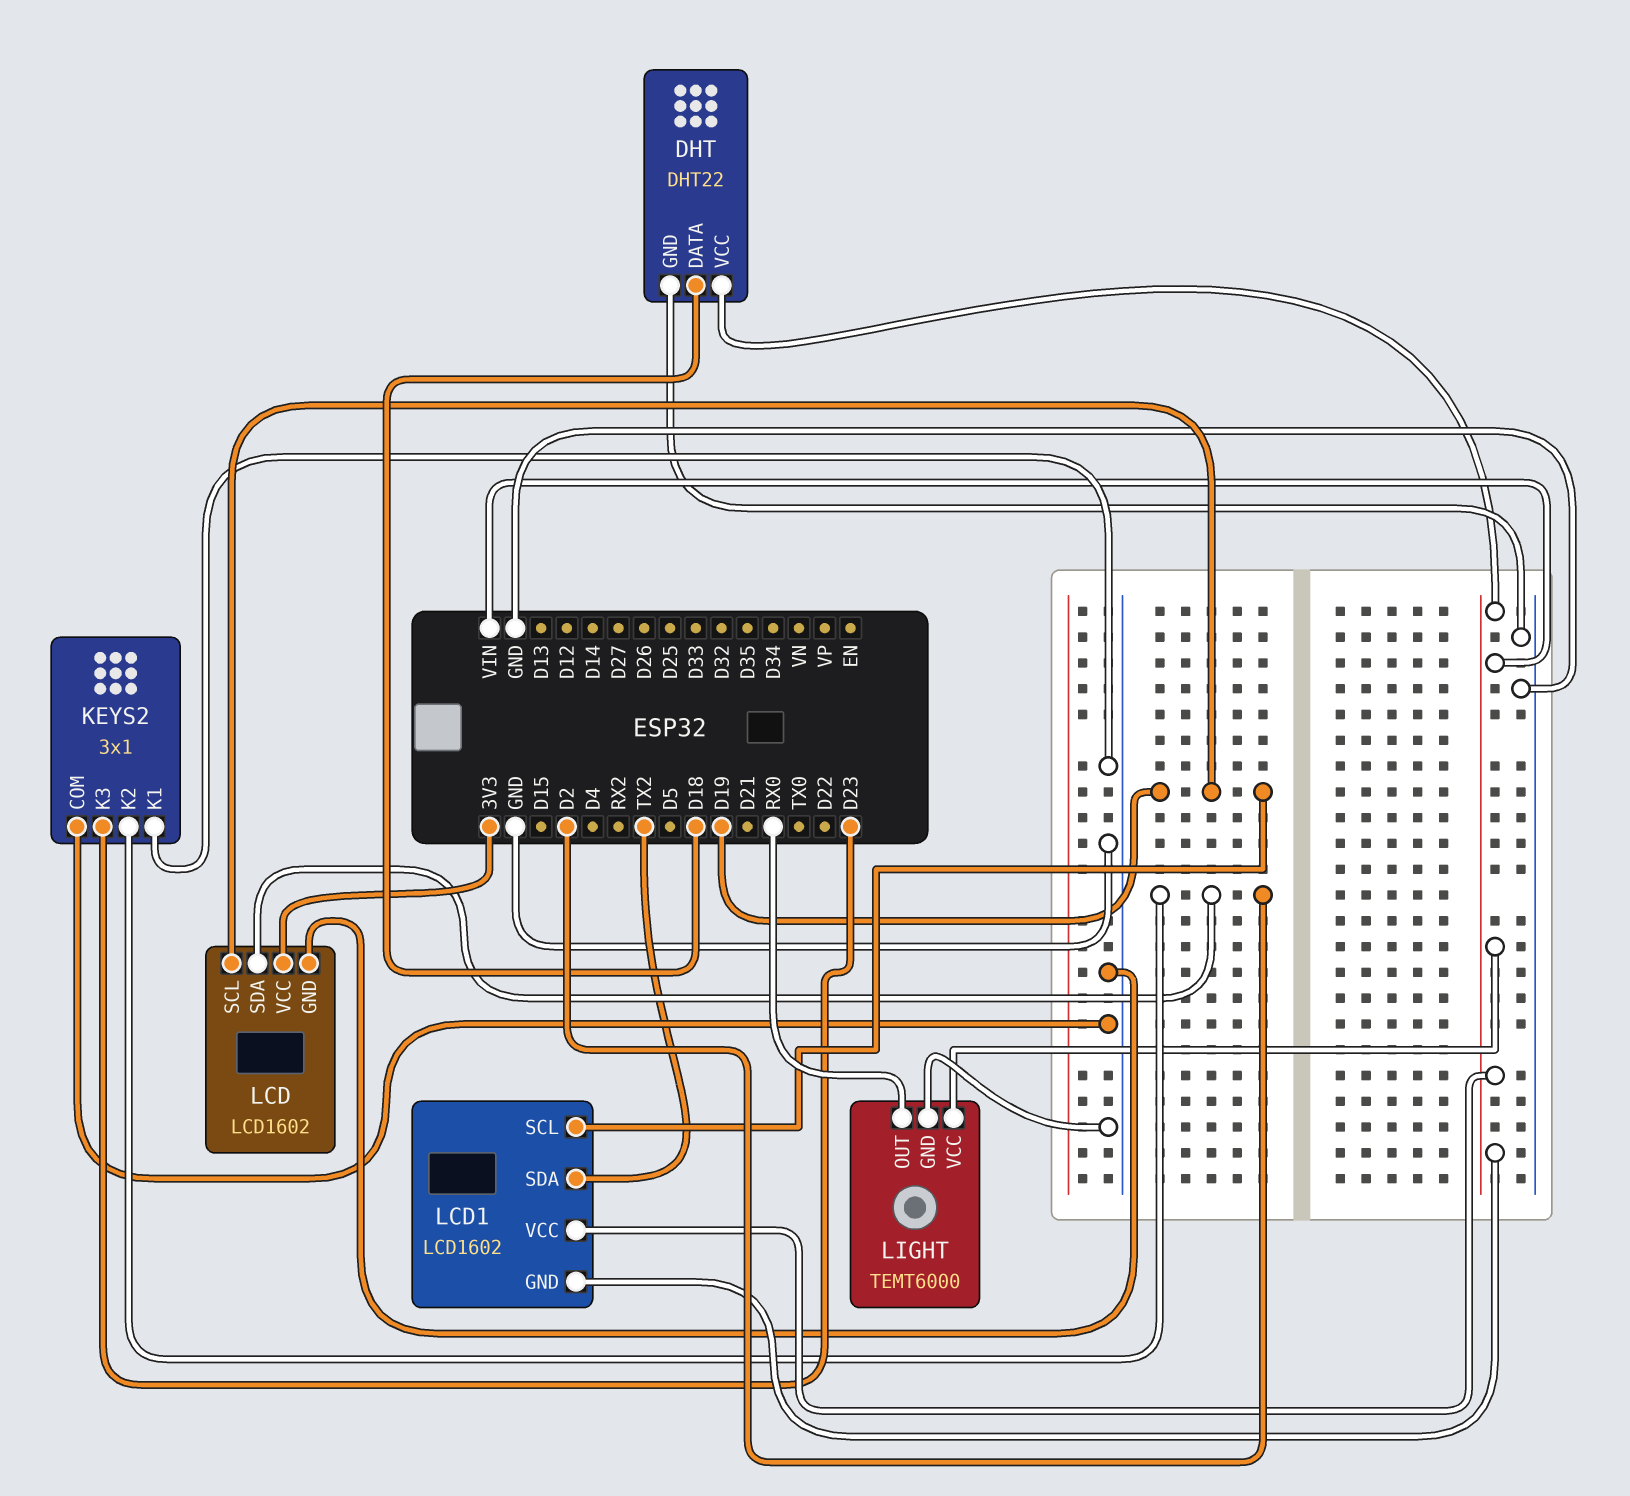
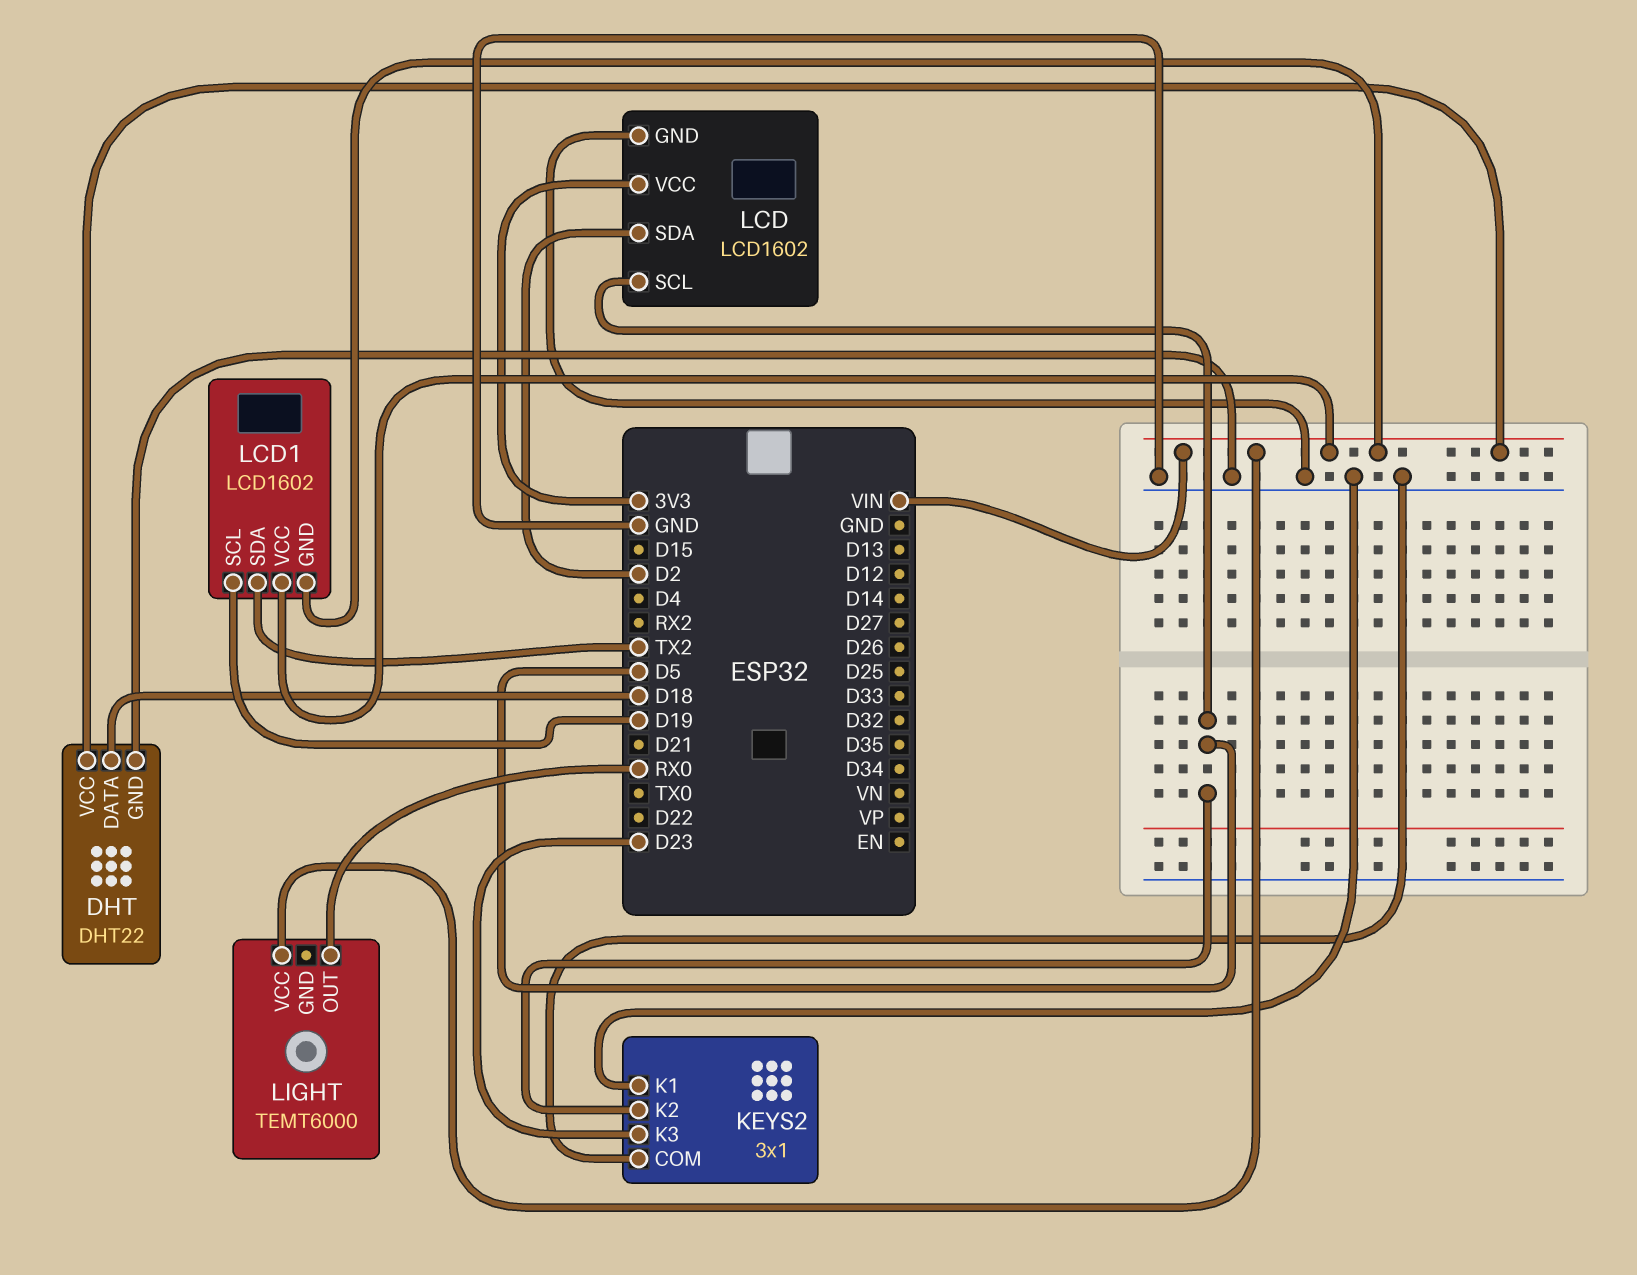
KEYS2 pin K2: D2 -> D5
LCD pin SCL: D19 -> D5
LIGHT pin GND: GND -> none

